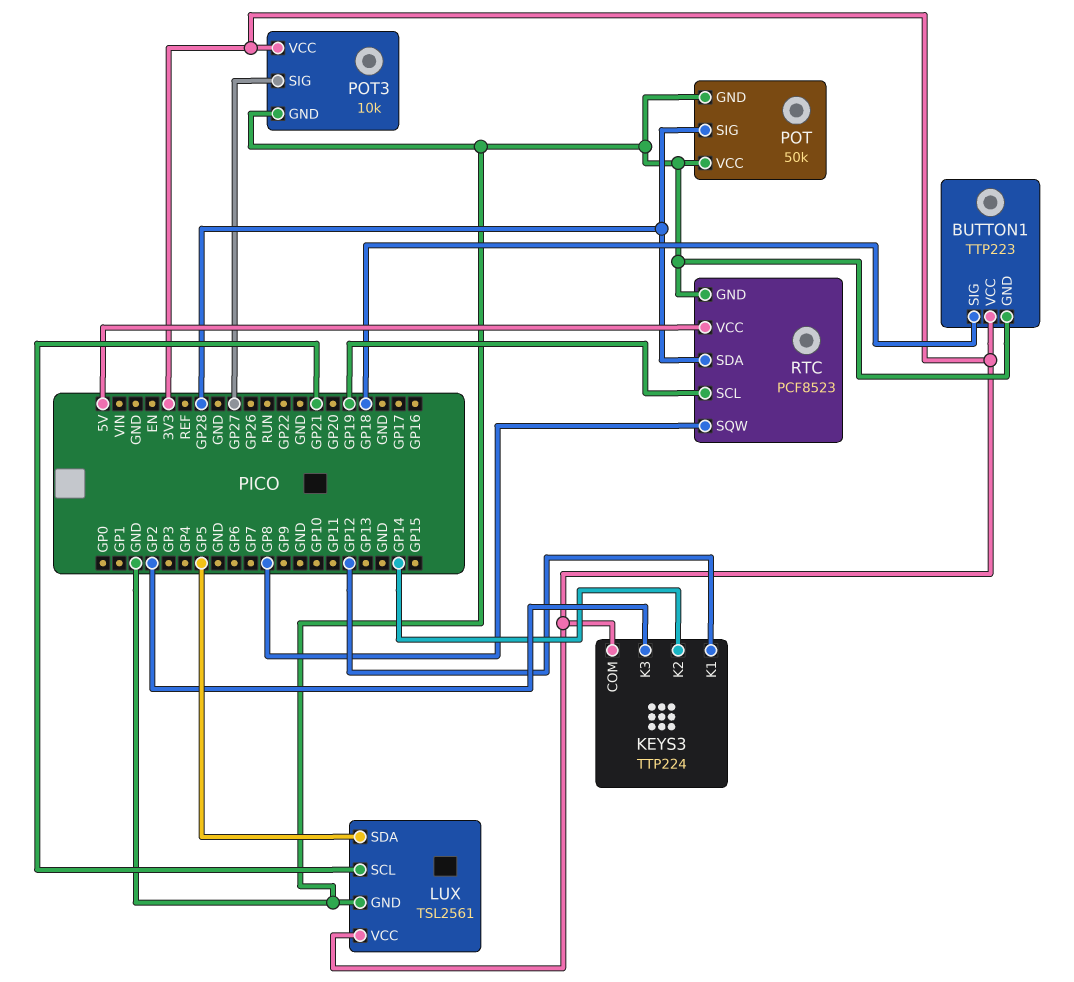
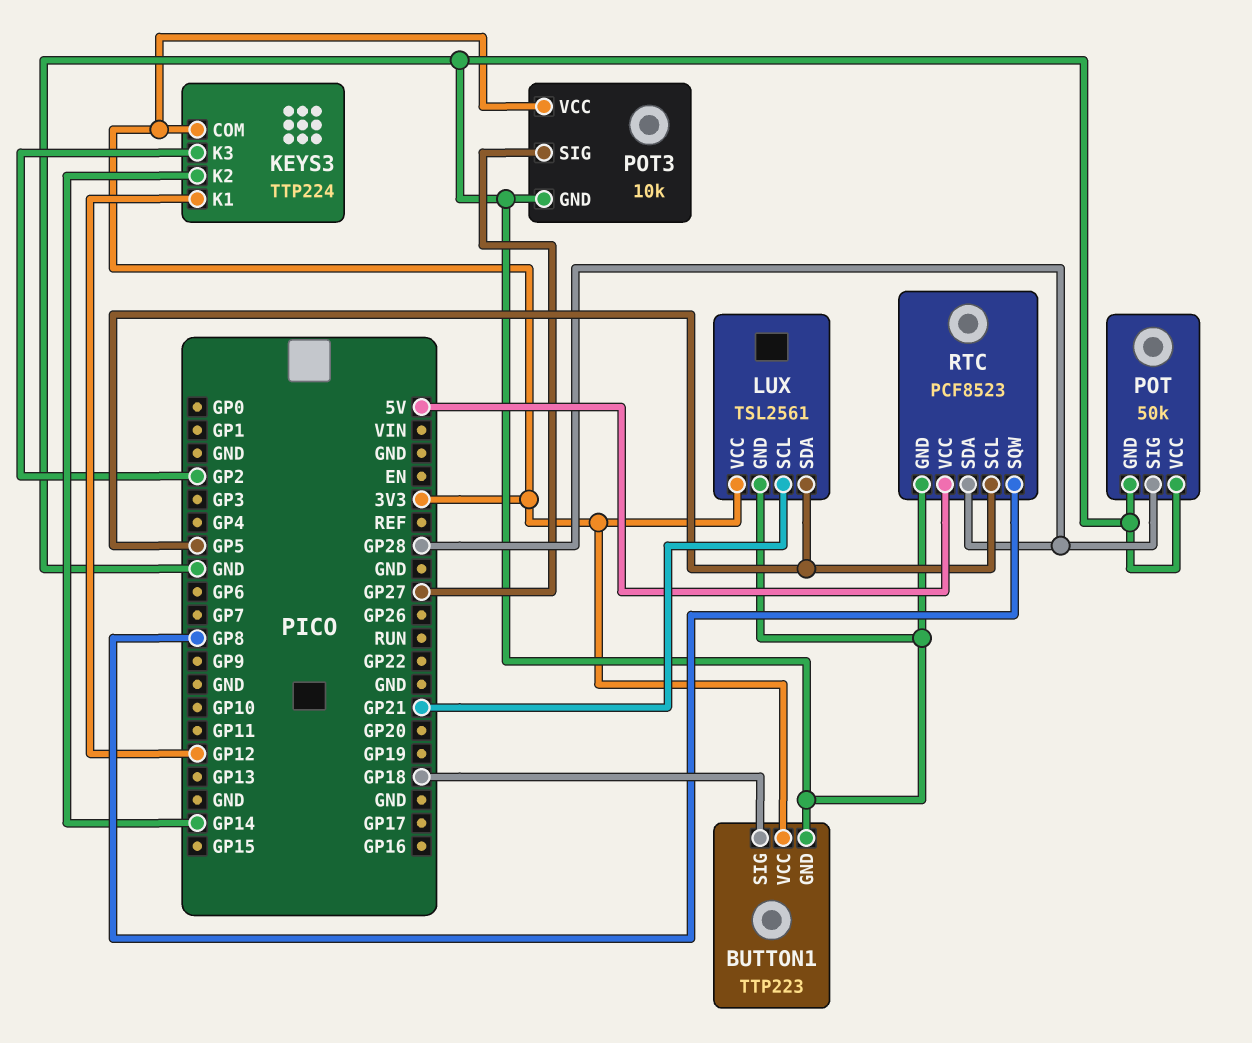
RTC pin SCL: GP19 -> GP5

